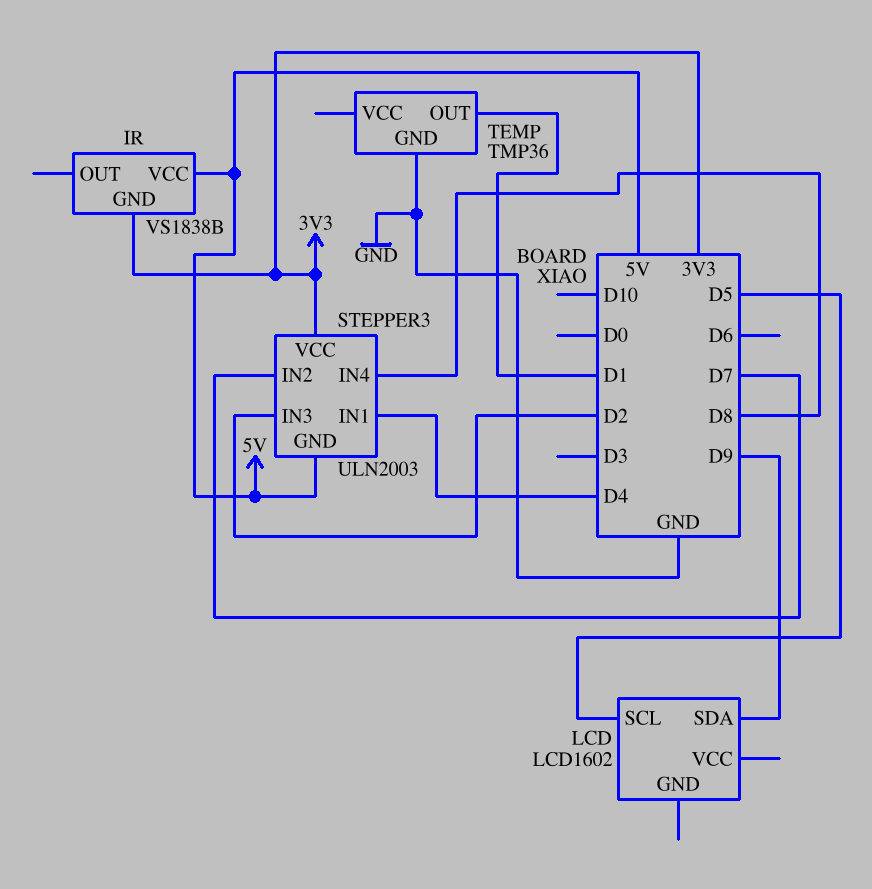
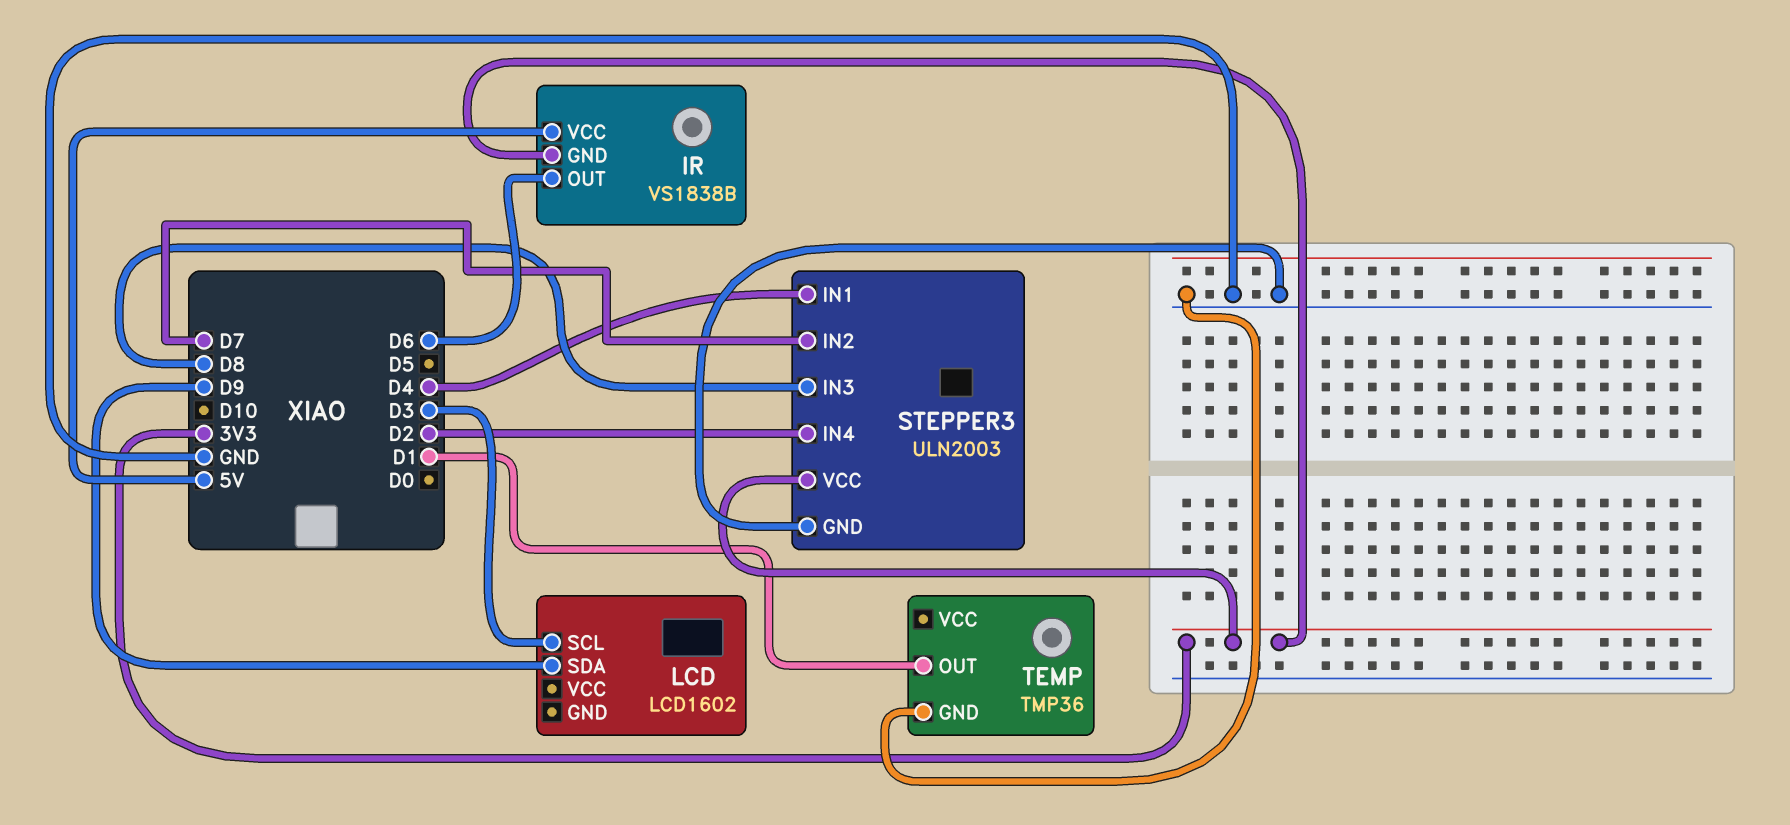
IR pin OUT: none -> D6
LCD pin SCL: D5 -> D3
STEPPER3 pin GND: 5V -> GND
STEPPER3 pin IN3: D2 -> D8
STEPPER3 pin IN4: D8 -> D2

